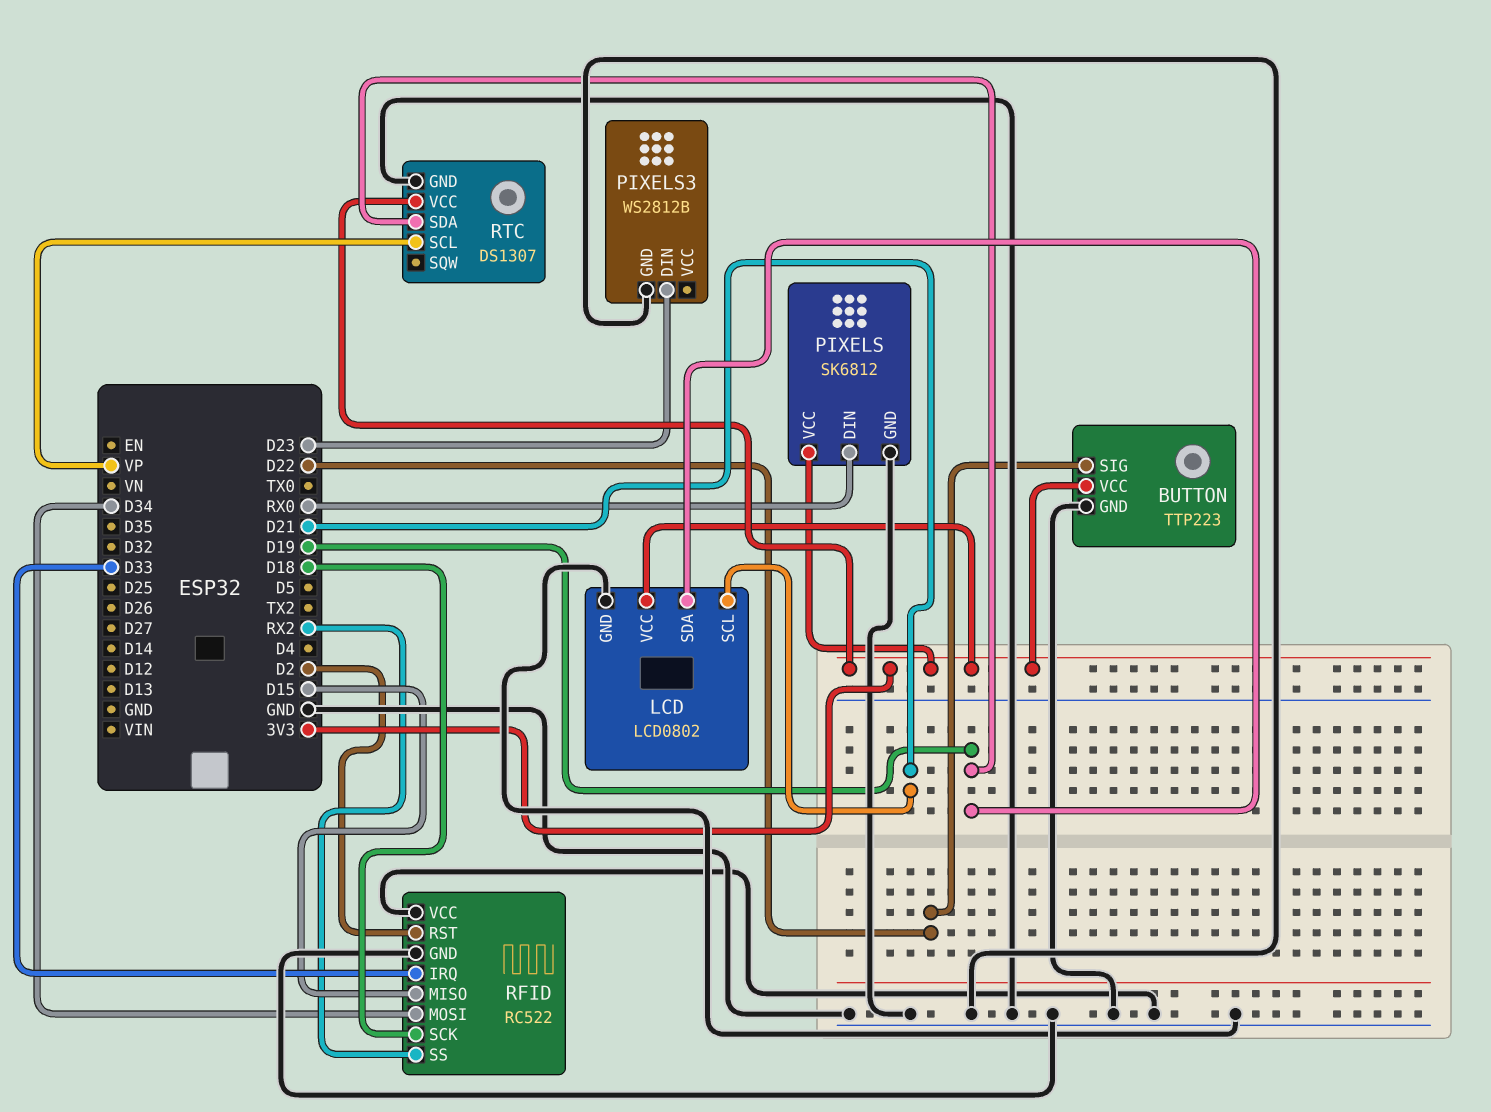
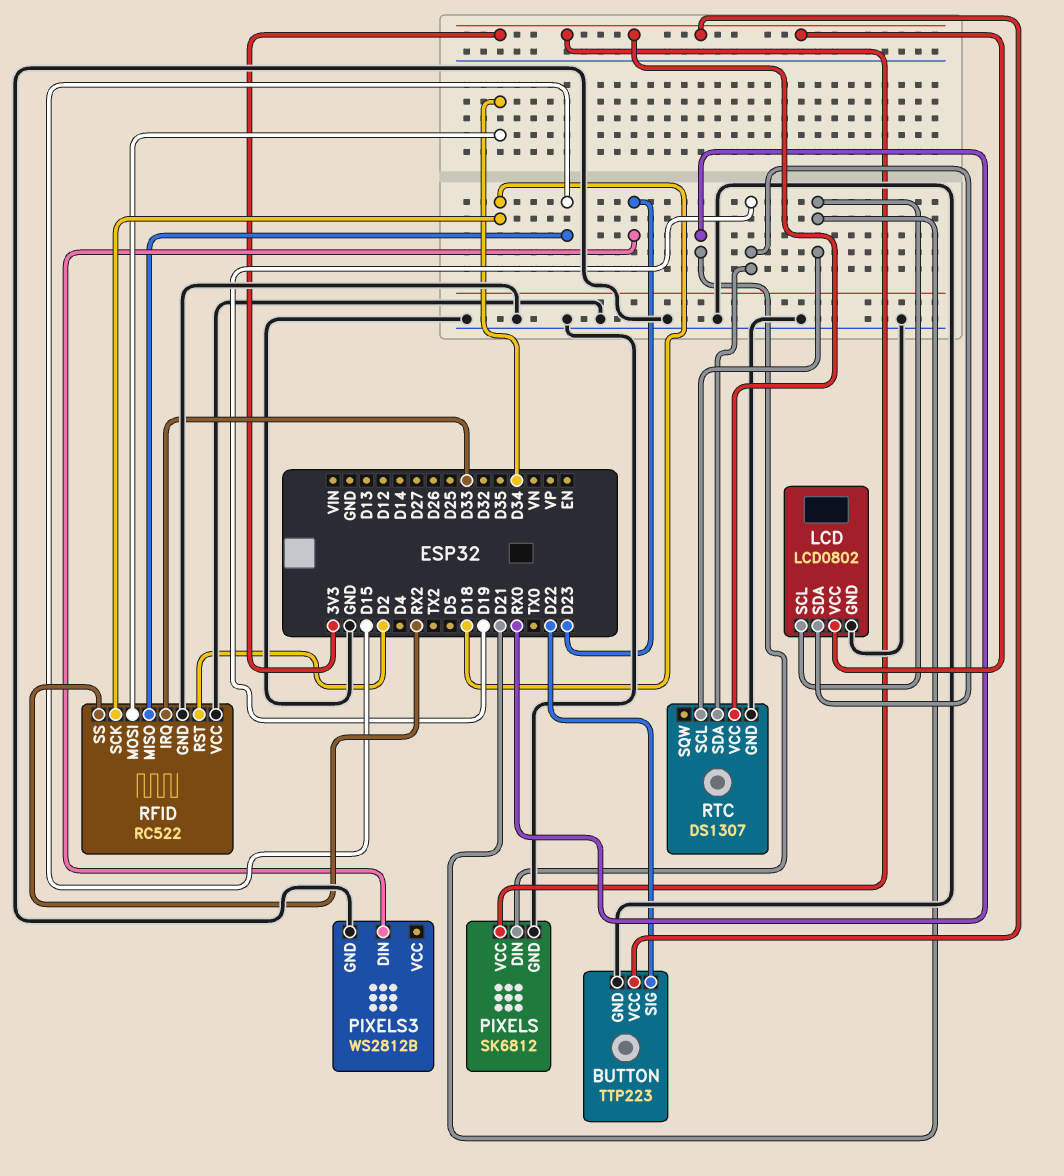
RTC pin SCL: VP -> D21

